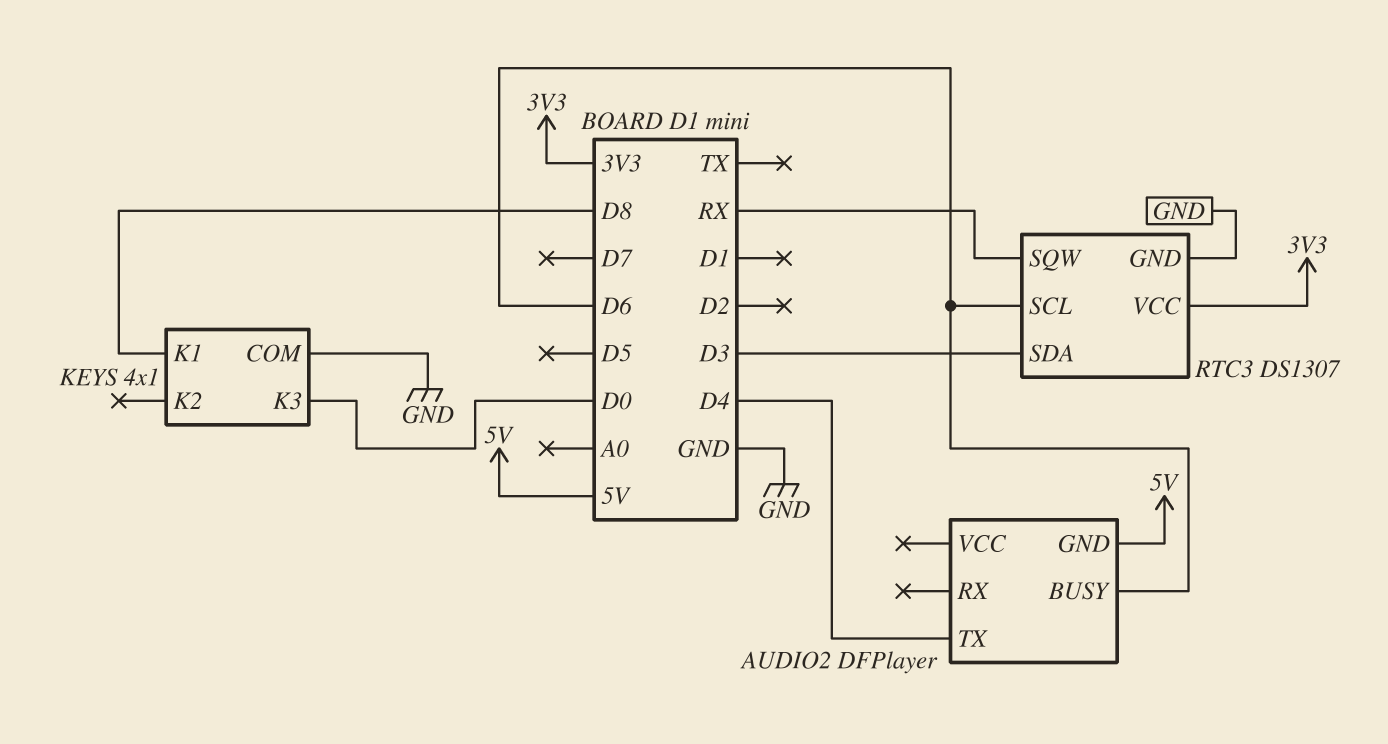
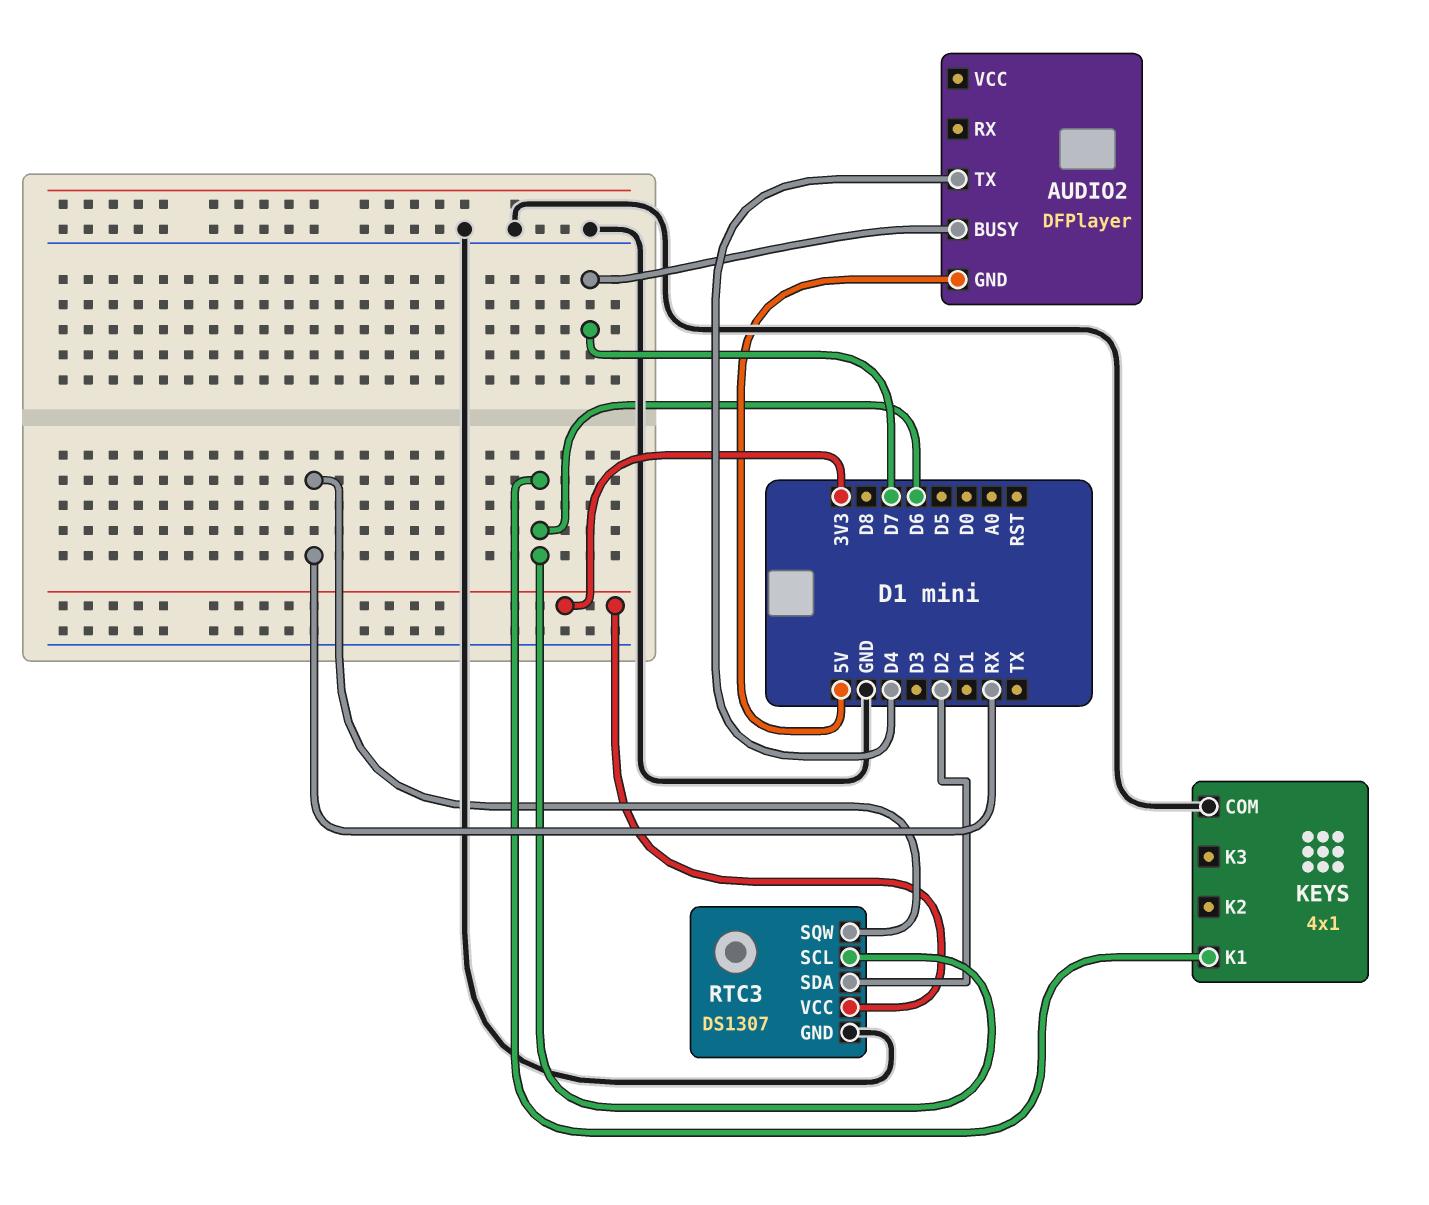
AUDIO2 pin BUSY: D6 -> D7
KEYS pin K1: D8 -> D6
KEYS pin K3: D0 -> none
RTC3 pin SDA: D3 -> D2

